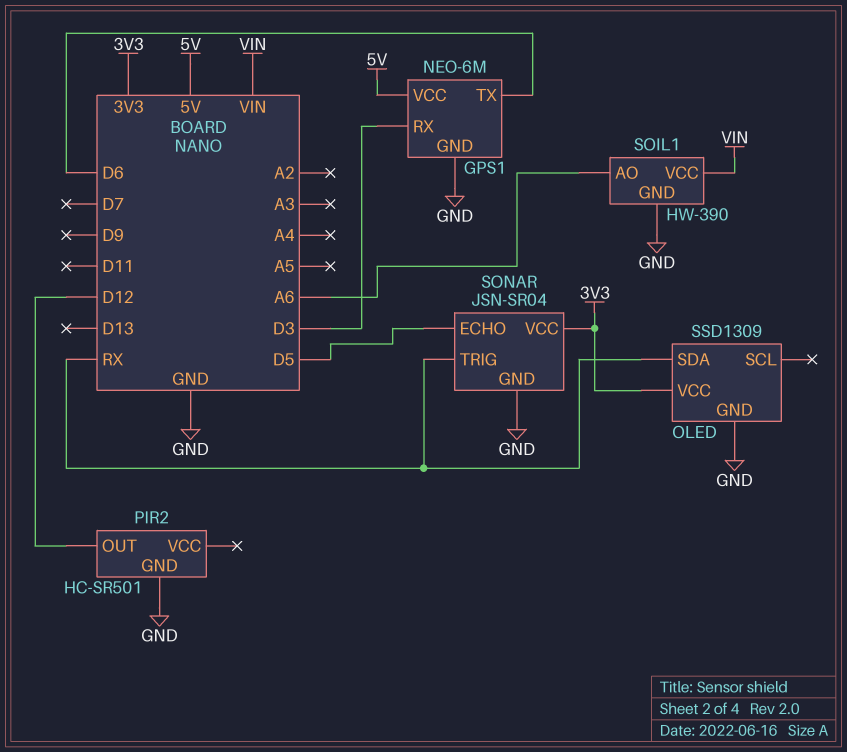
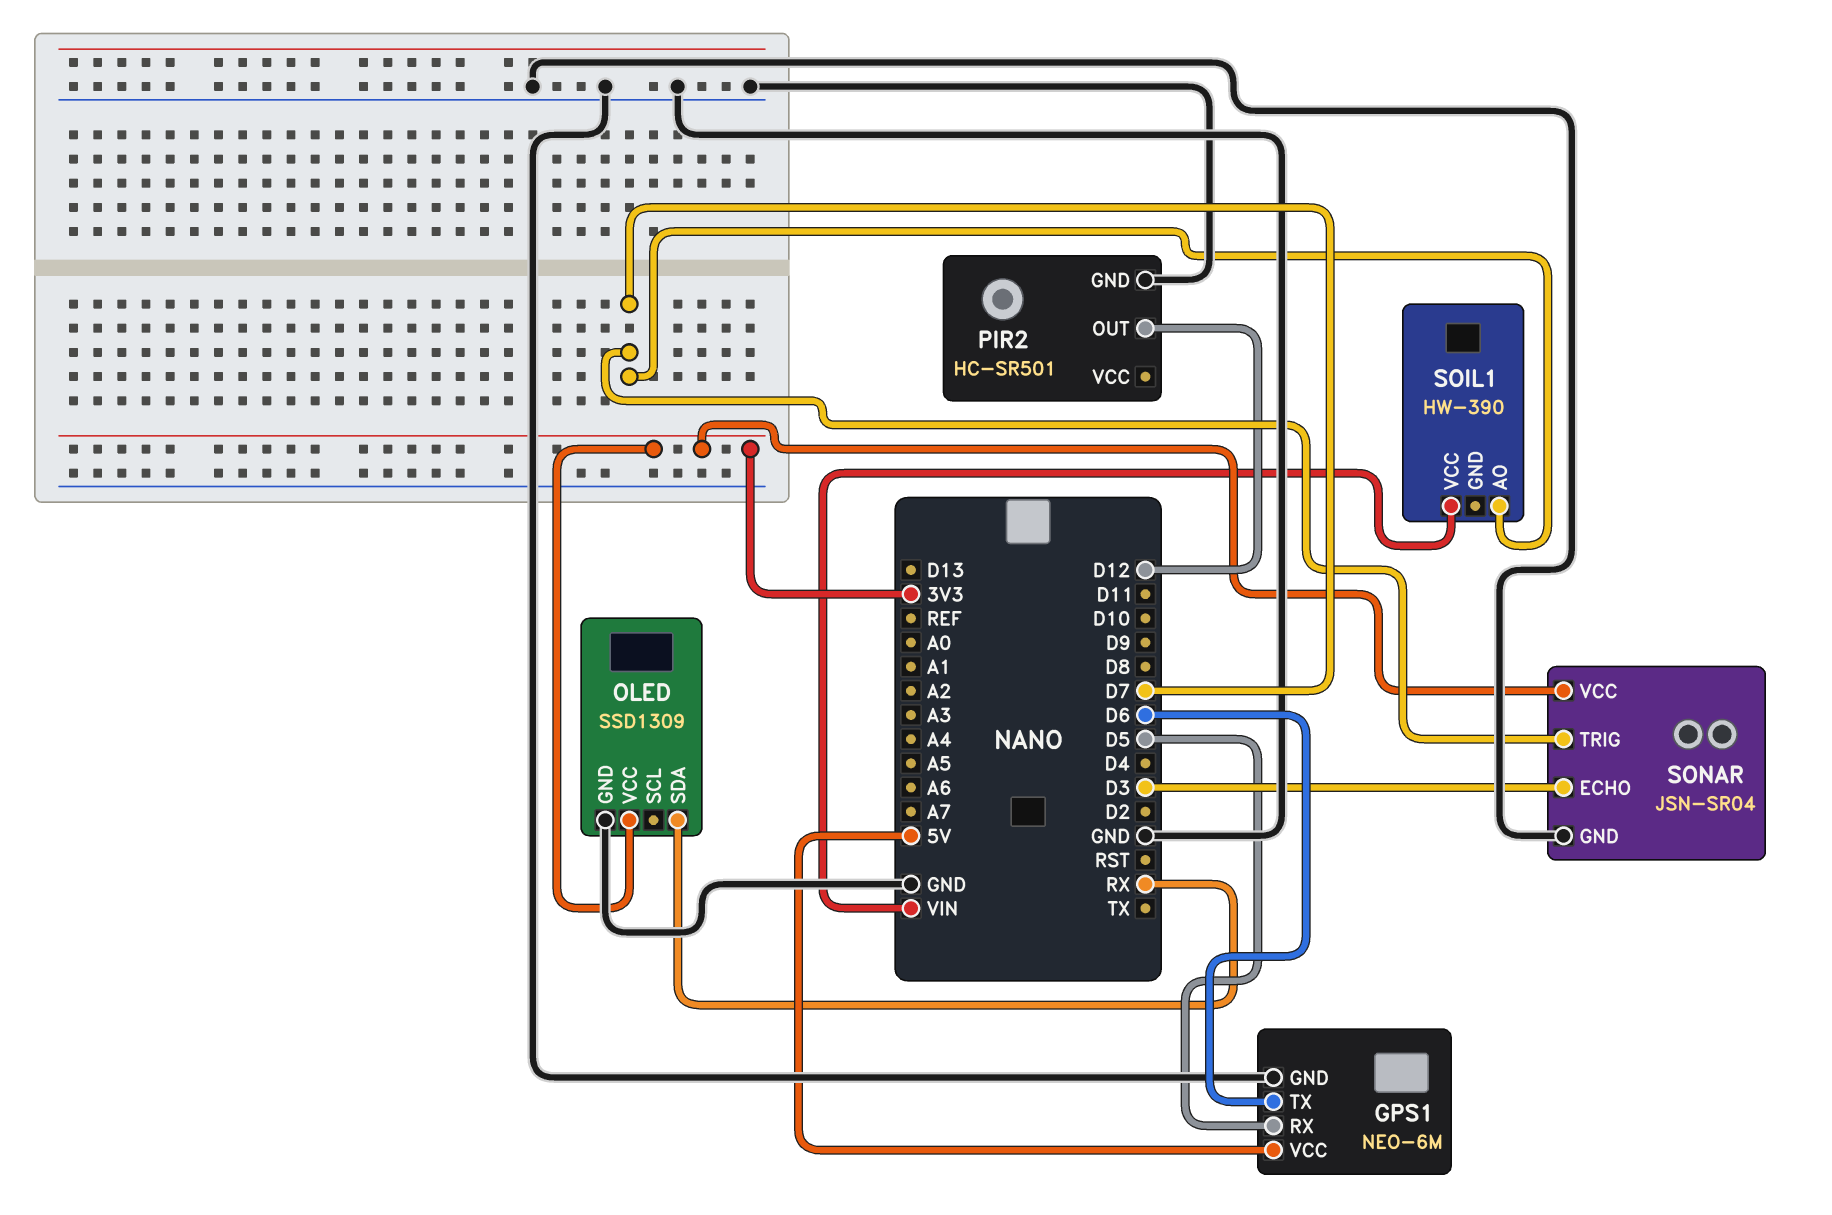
GPS1 pin RX: D3 -> D5
SOIL1 pin AO: A6 -> D7
SOIL1 pin GND: GND -> none
SONAR pin ECHO: D5 -> D3
SONAR pin TRIG: RX -> D7

